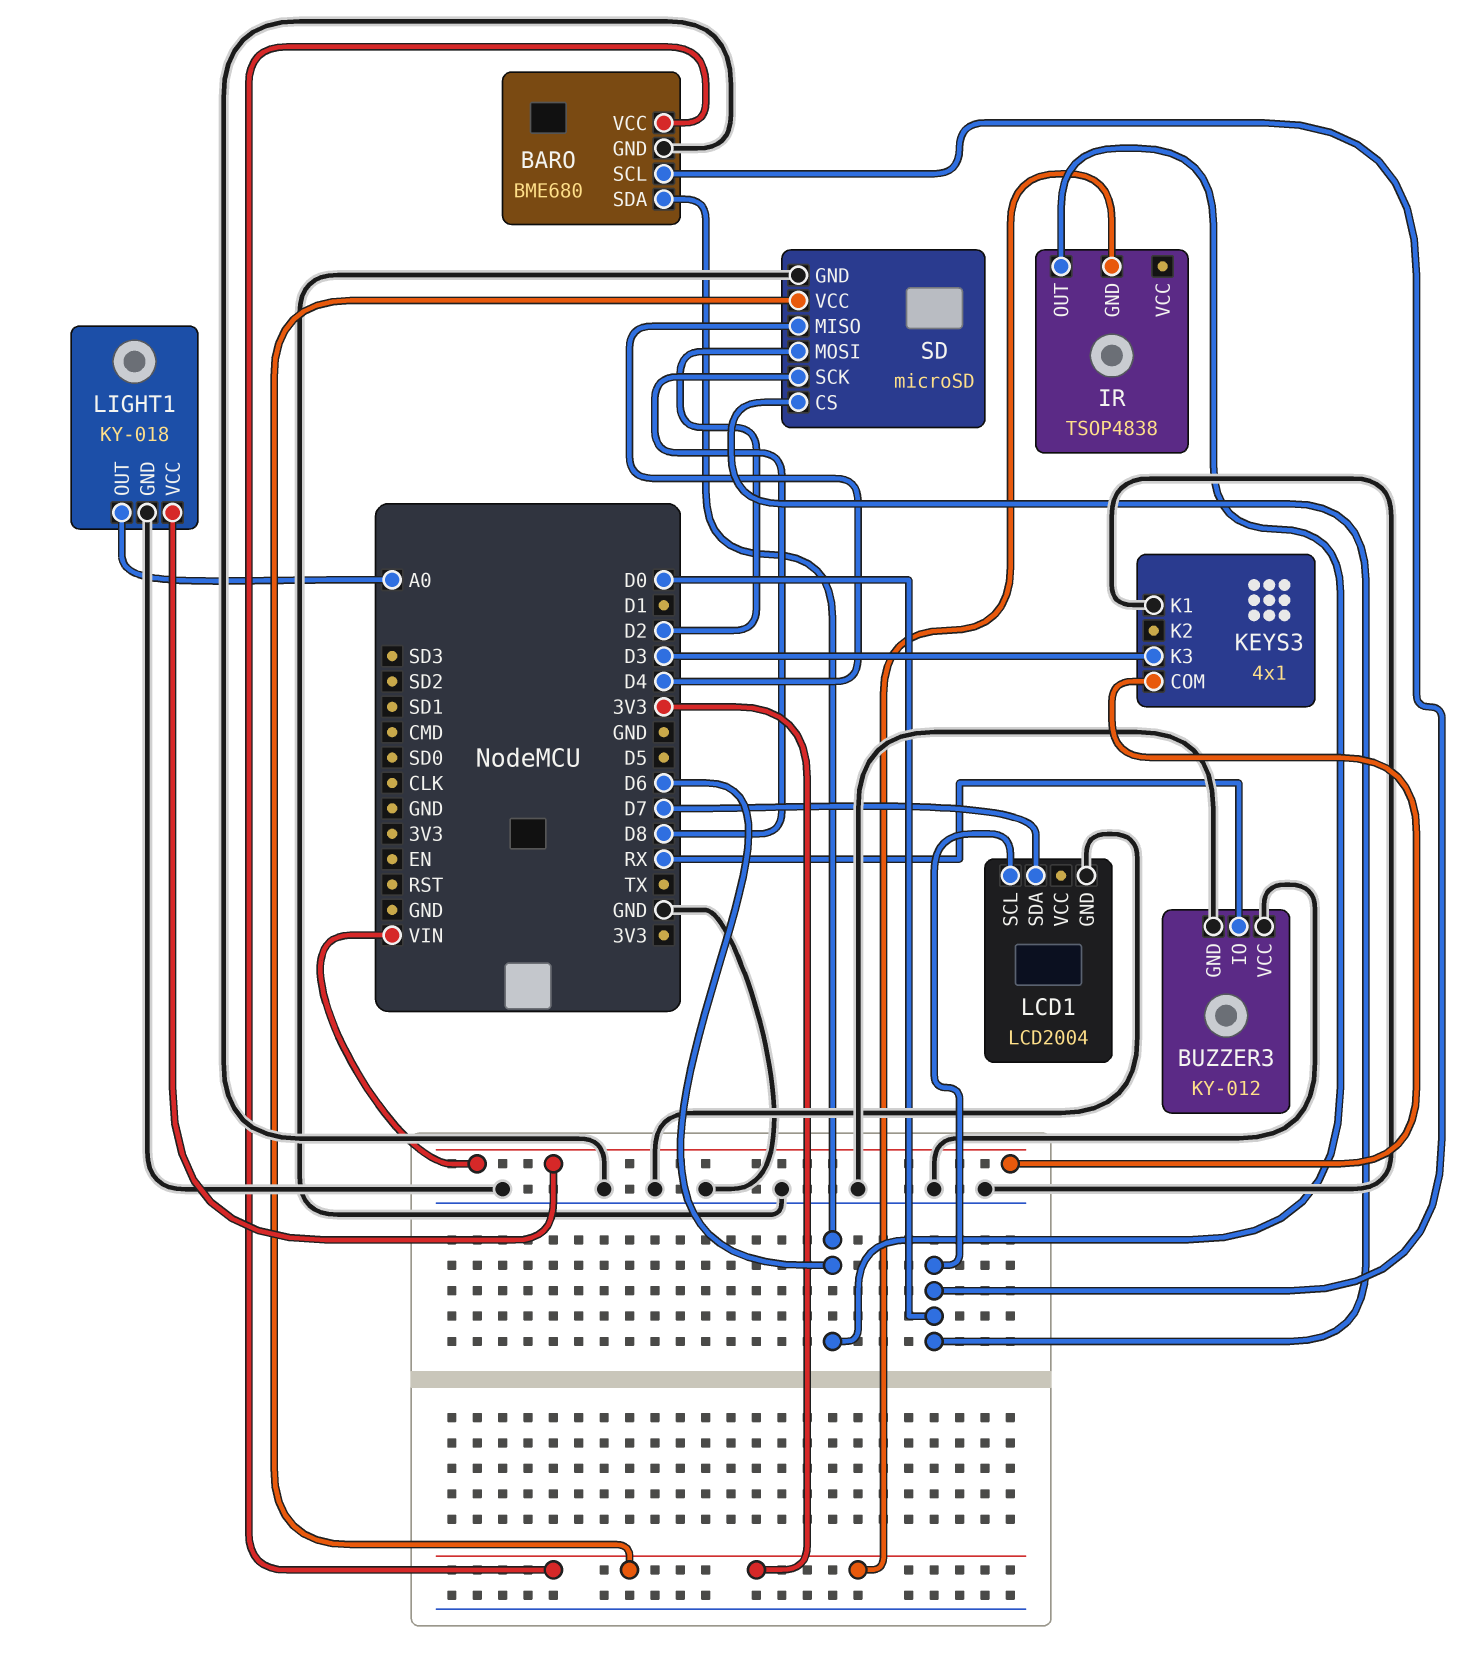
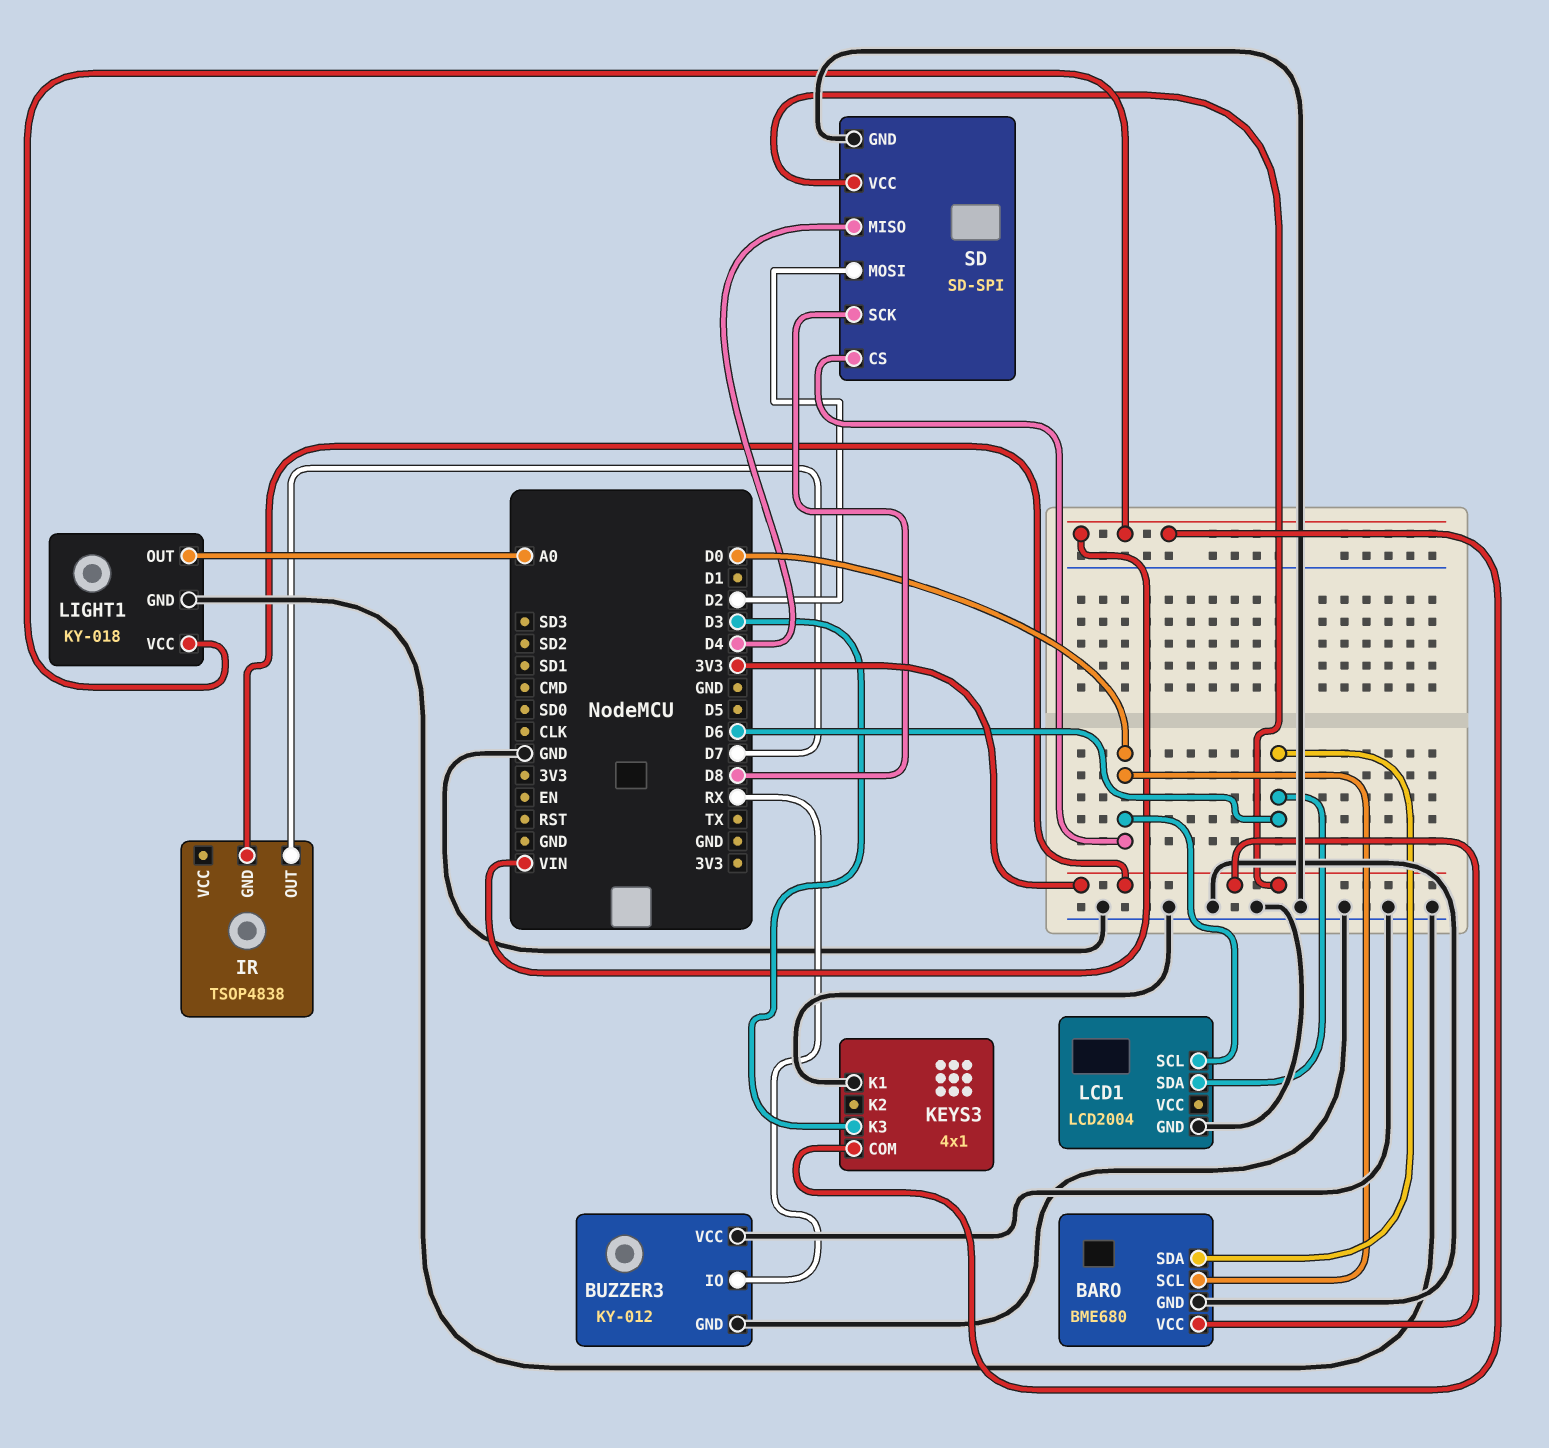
IR pin OUT: D6 -> D7
LCD1 pin SDA: D7 -> D6
SD: microSD -> SD-SPI

